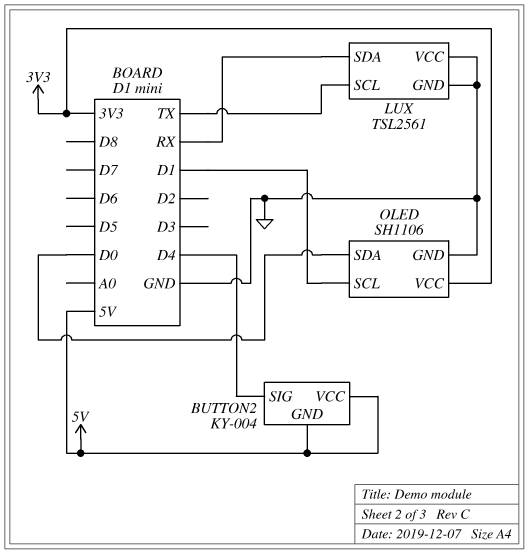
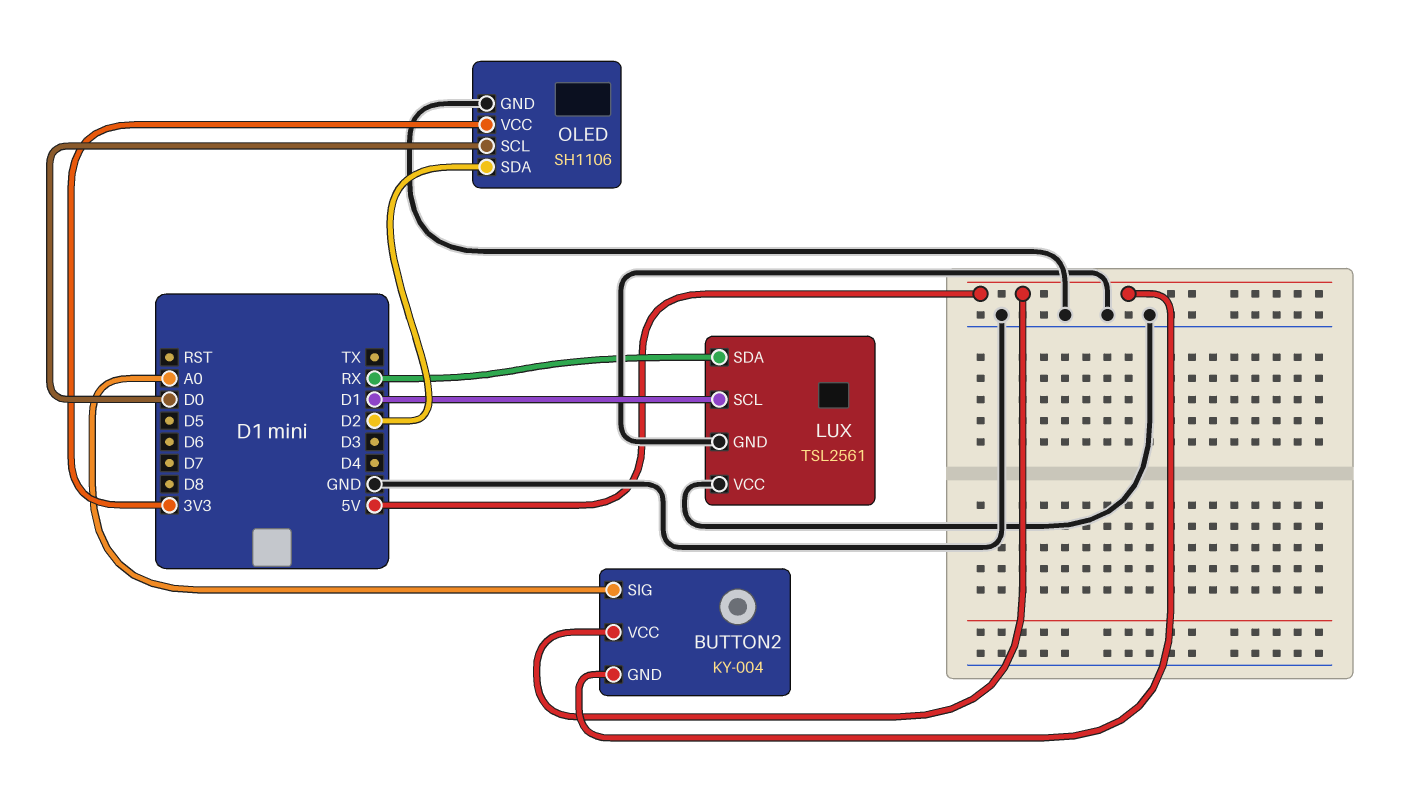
BUTTON2 pin SIG: D4 -> A0
LUX pin SCL: TX -> D1
OLED pin SCL: D1 -> D0
OLED pin SDA: D0 -> D2

